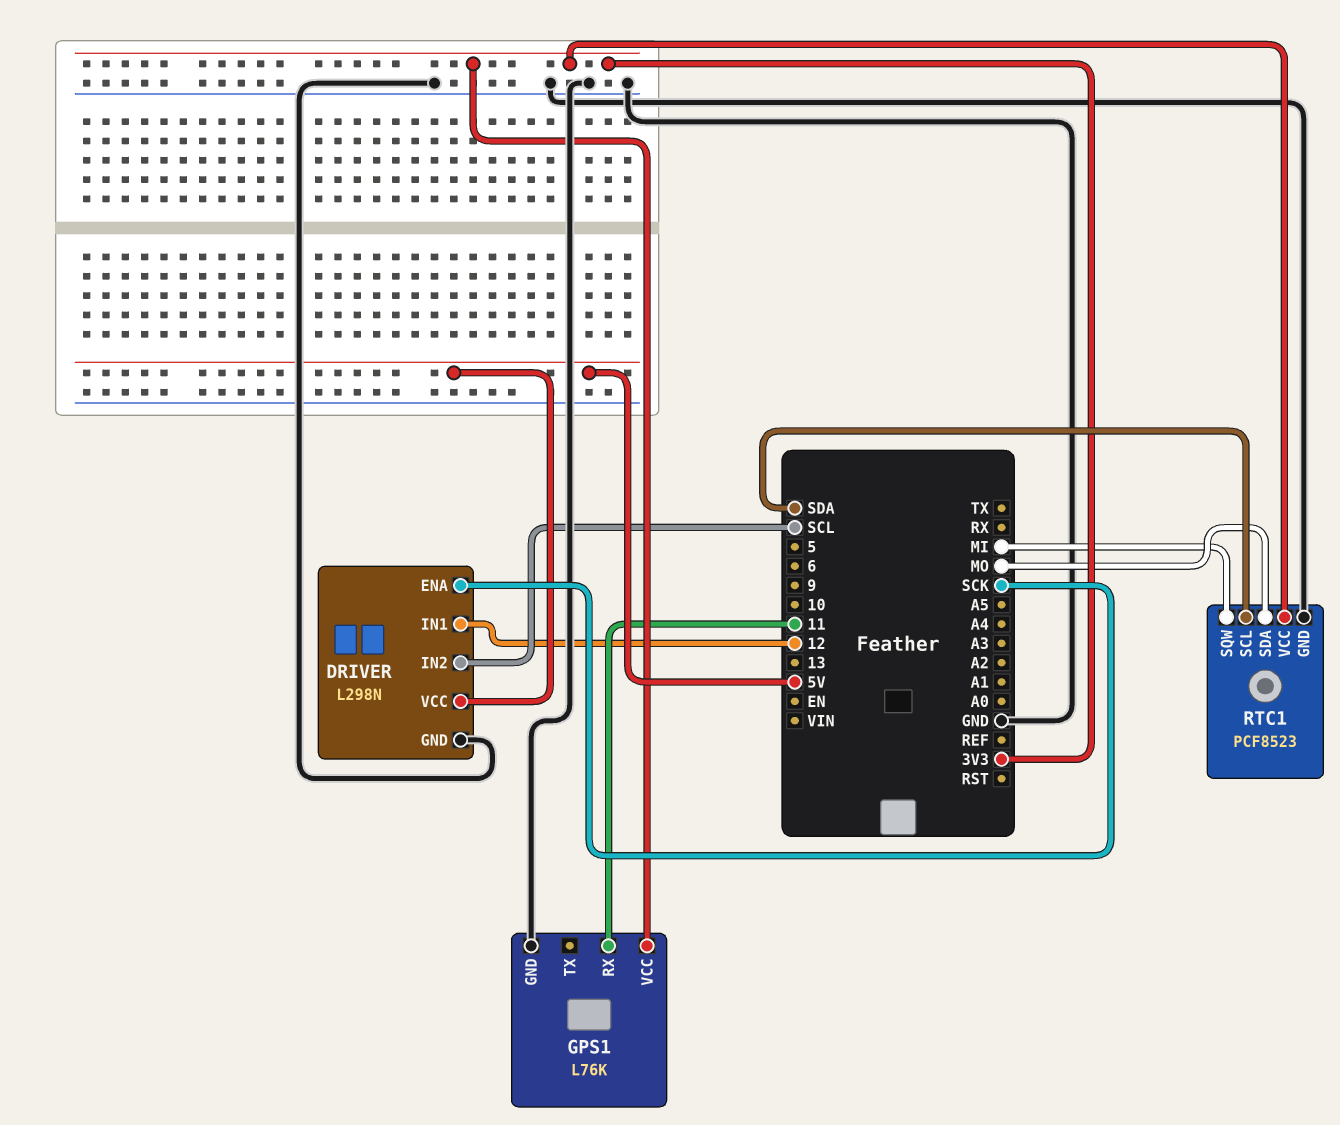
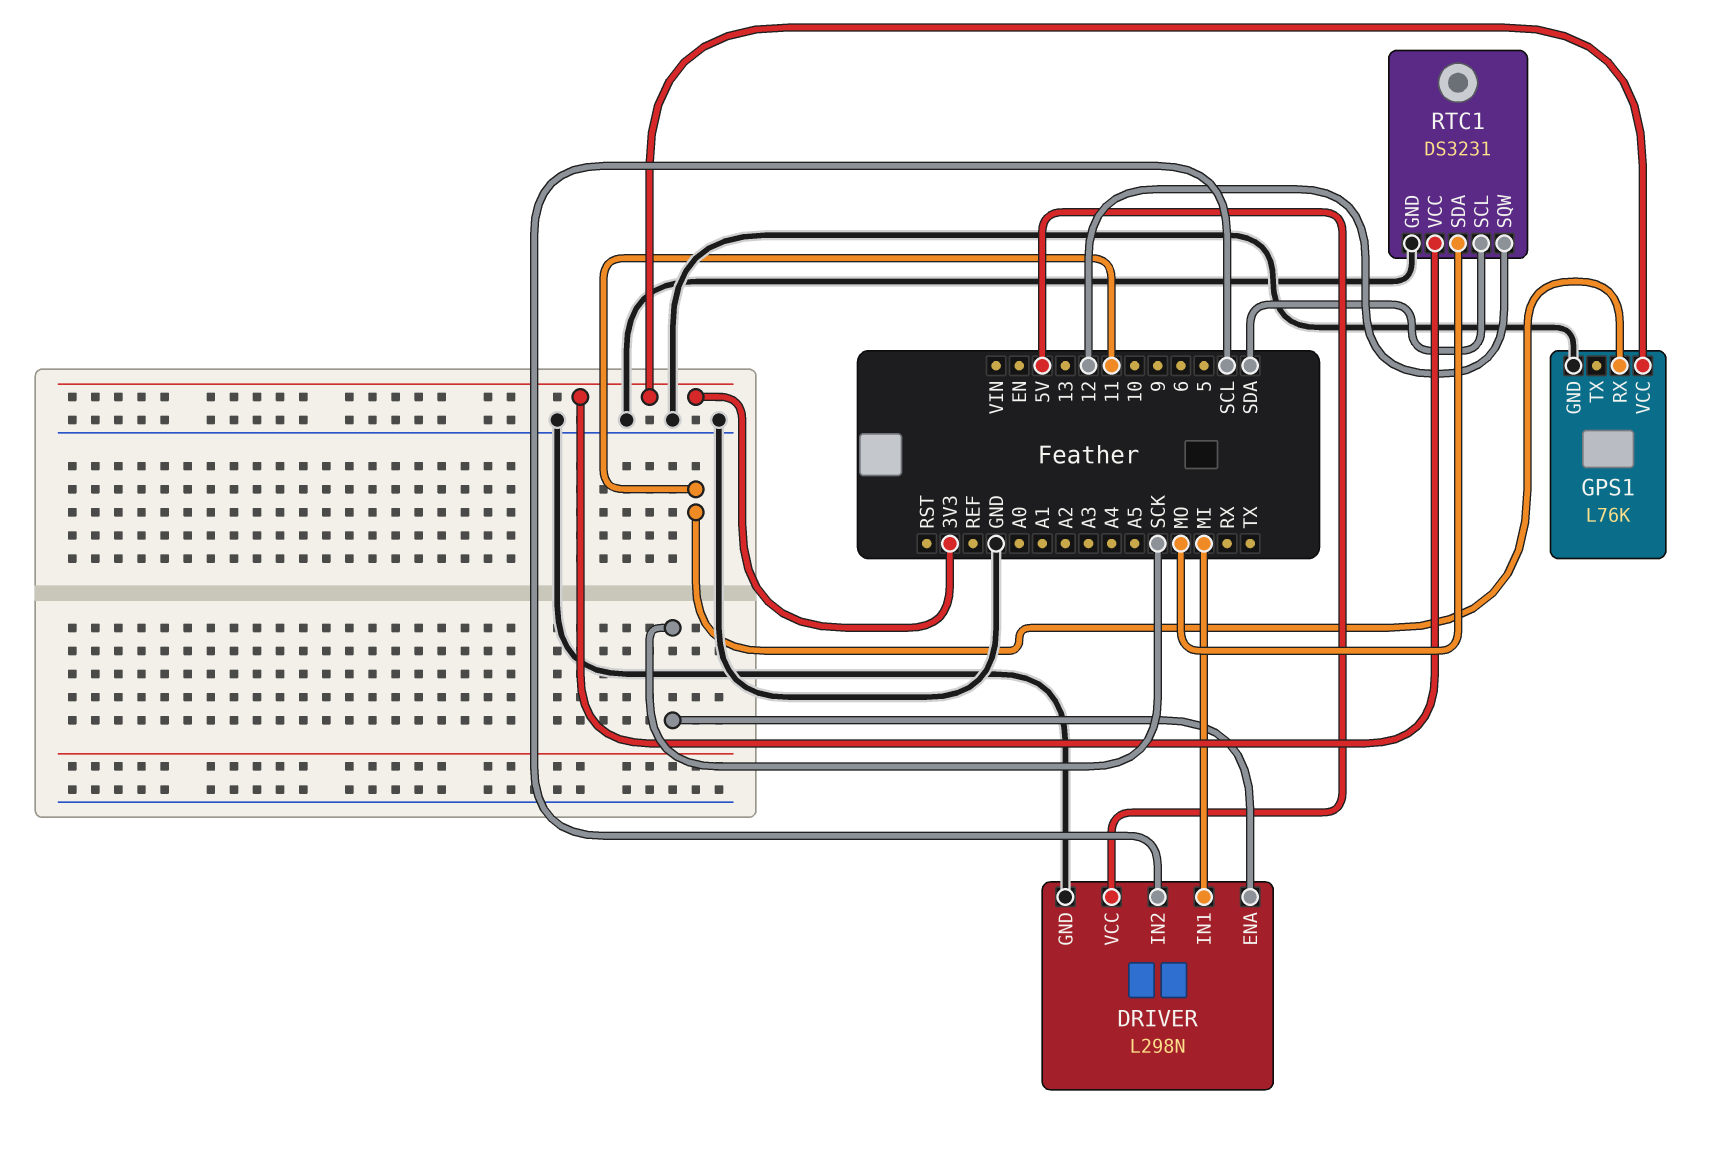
DRIVER pin IN1: 12 -> MI
RTC1: PCF8523 -> DS3231
RTC1 pin SQW: MI -> 12

